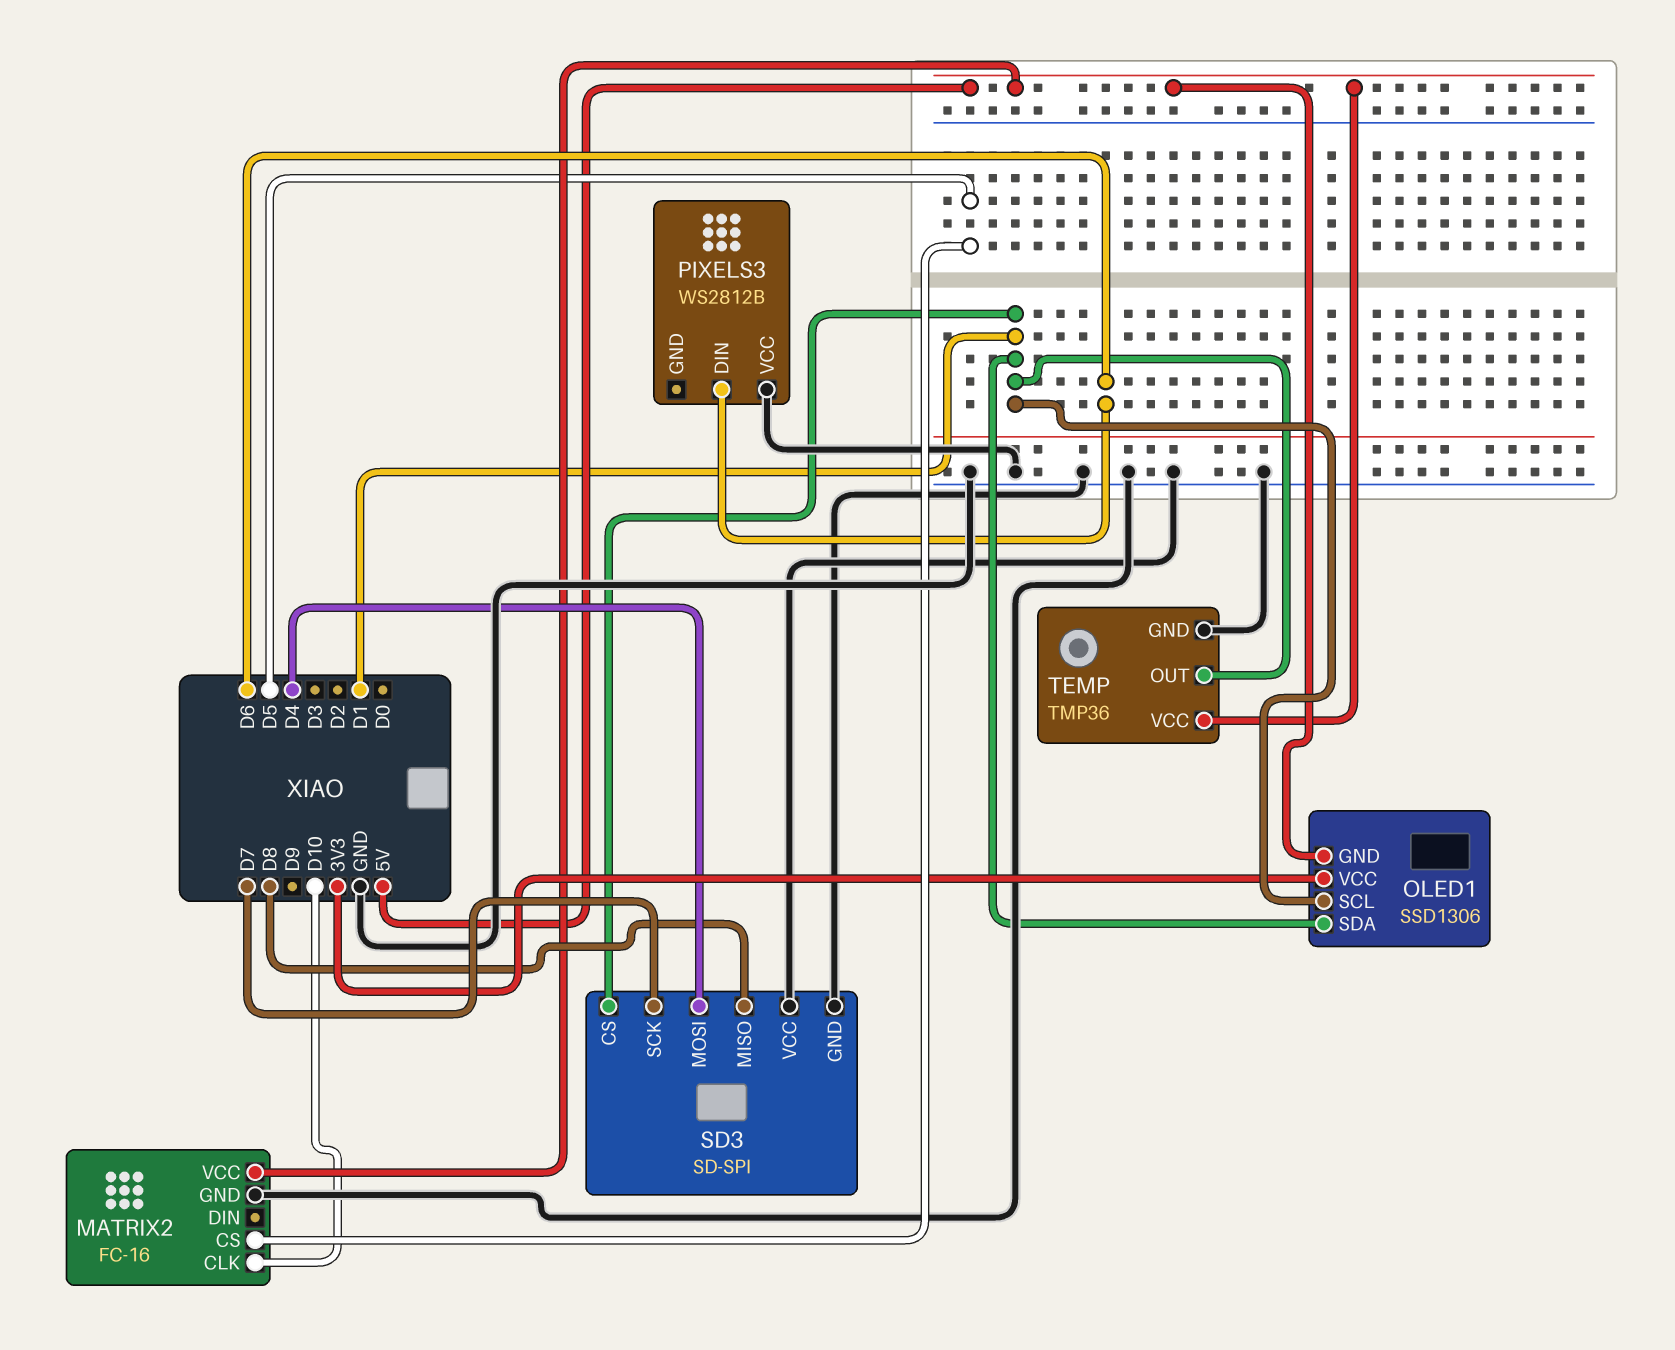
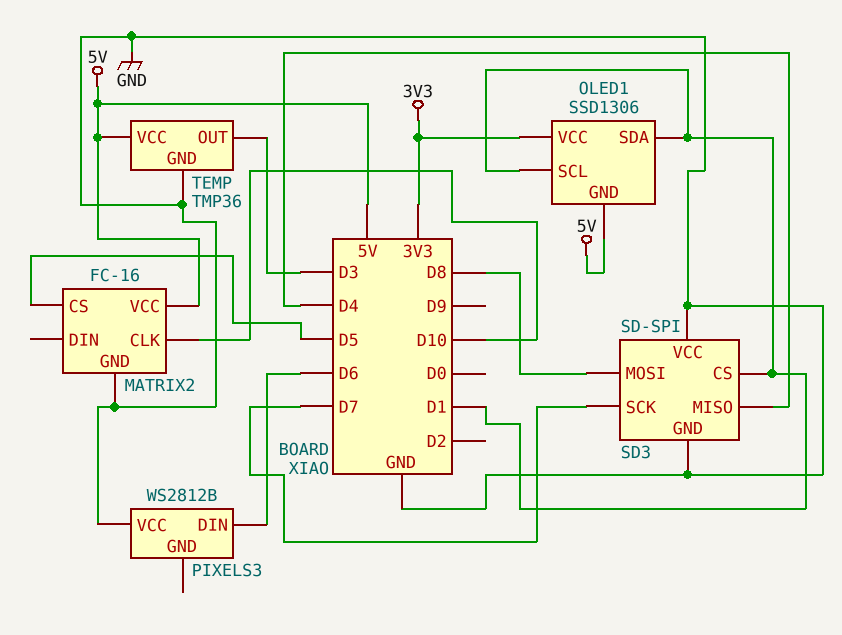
SD3 pin MISO: D8 -> D4
SD3 pin MOSI: D4 -> D8
TEMP pin OUT: D1 -> D3

